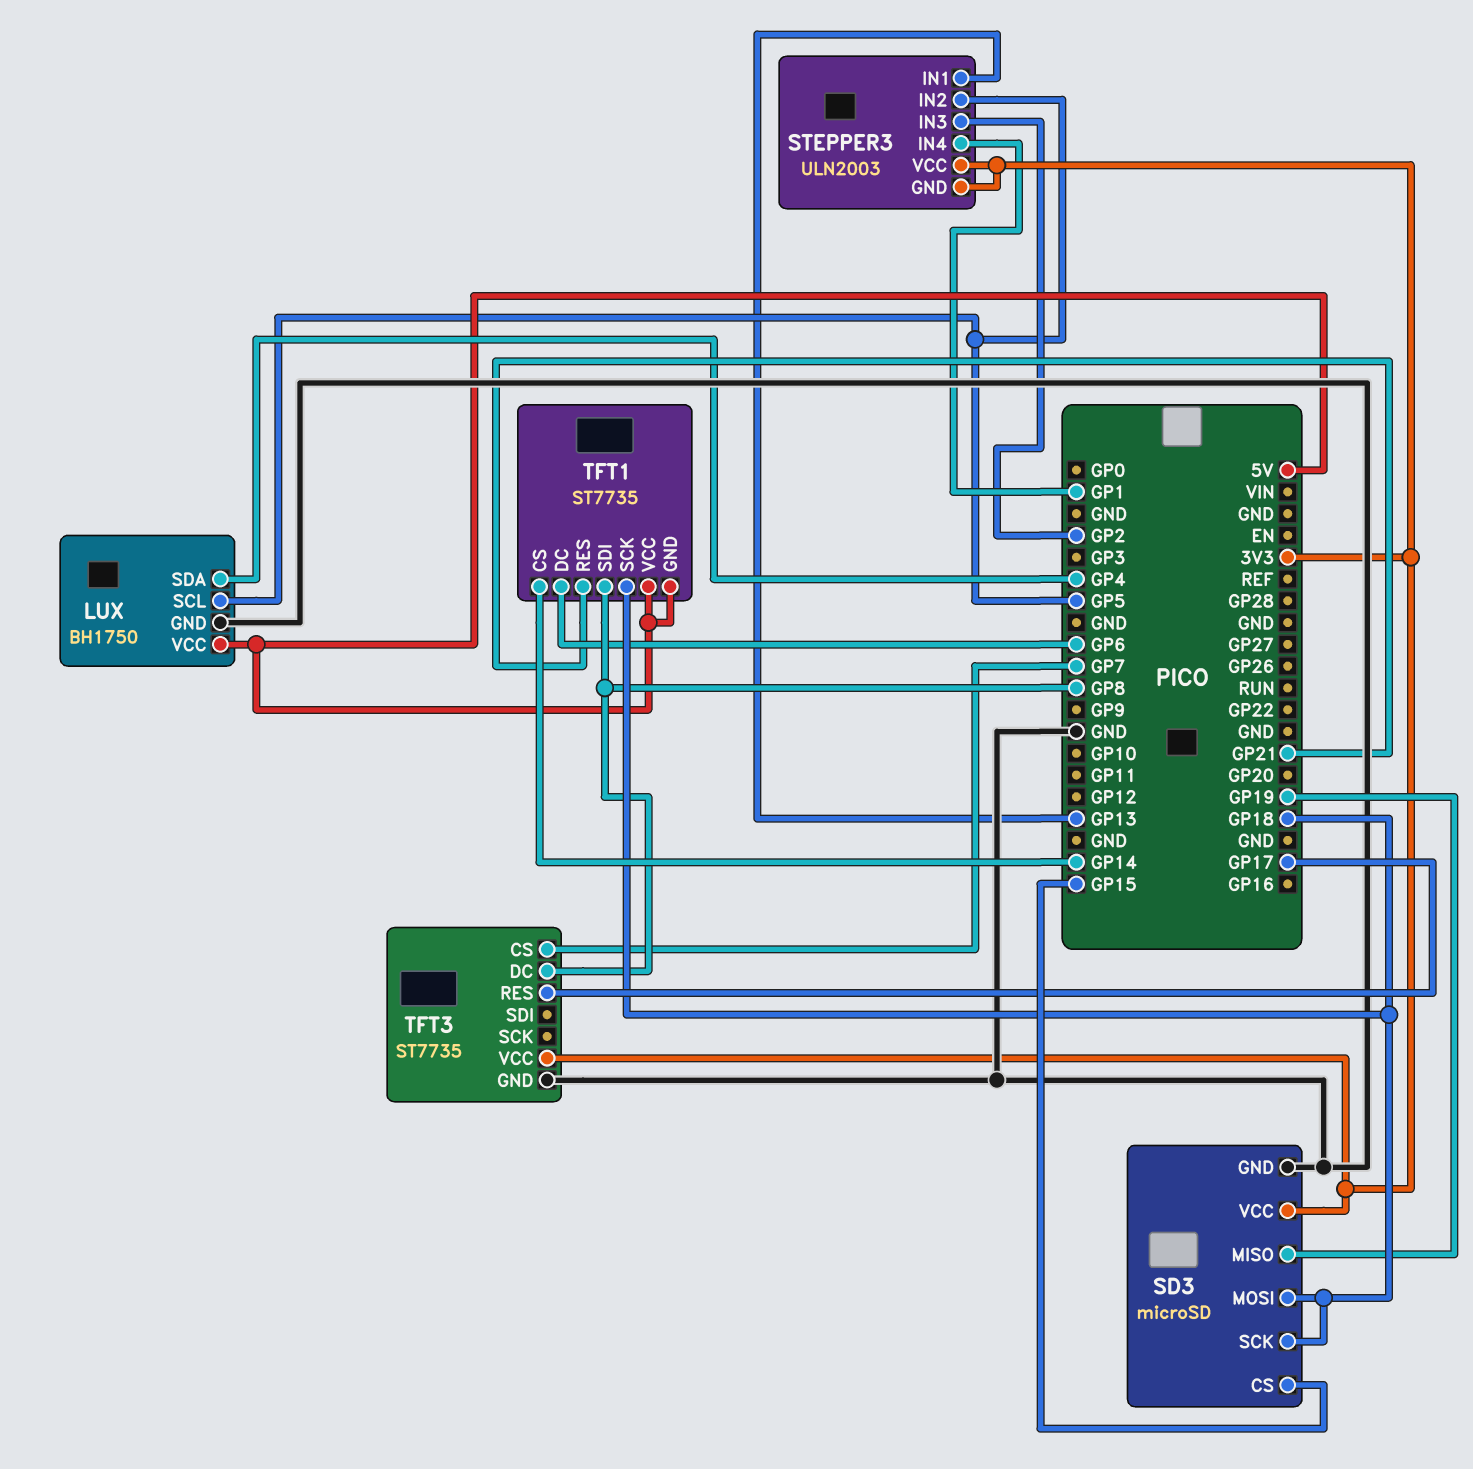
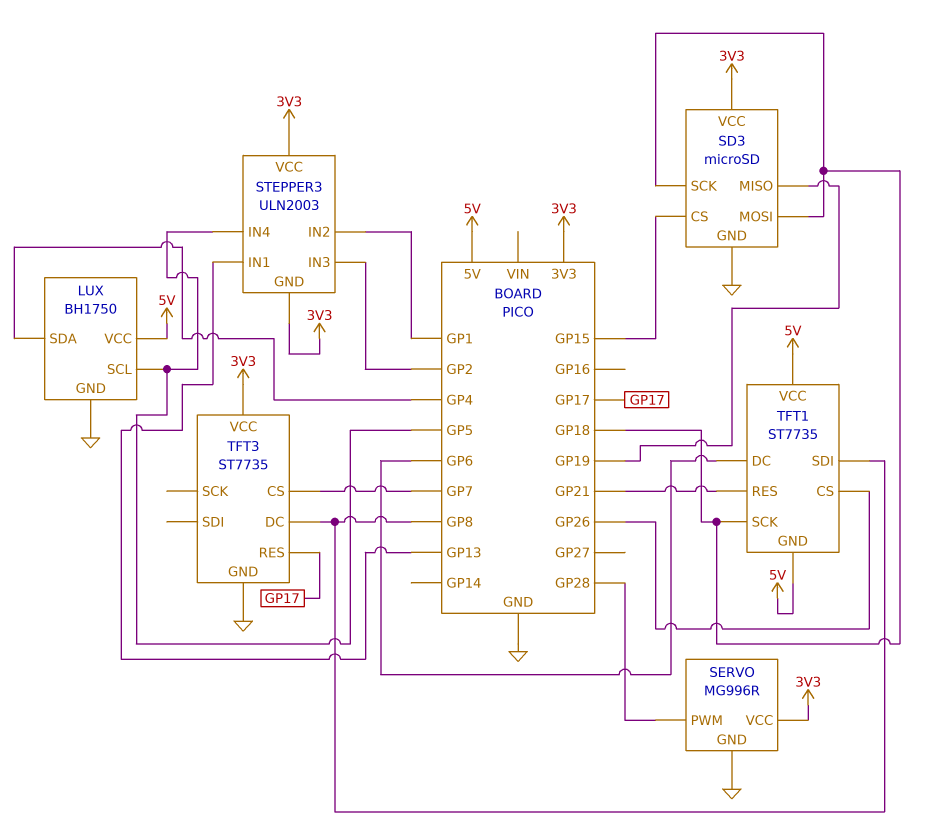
SERVO: none -> MG996R
SERVO pin GND: none -> GND
SERVO pin PWM: none -> GP28
SERVO pin VCC: none -> 3V3
STEPPER3 pin IN2: GP5 -> GP1
STEPPER3 pin IN4: GP1 -> GP5
TFT1 pin CS: GP14 -> GP26

